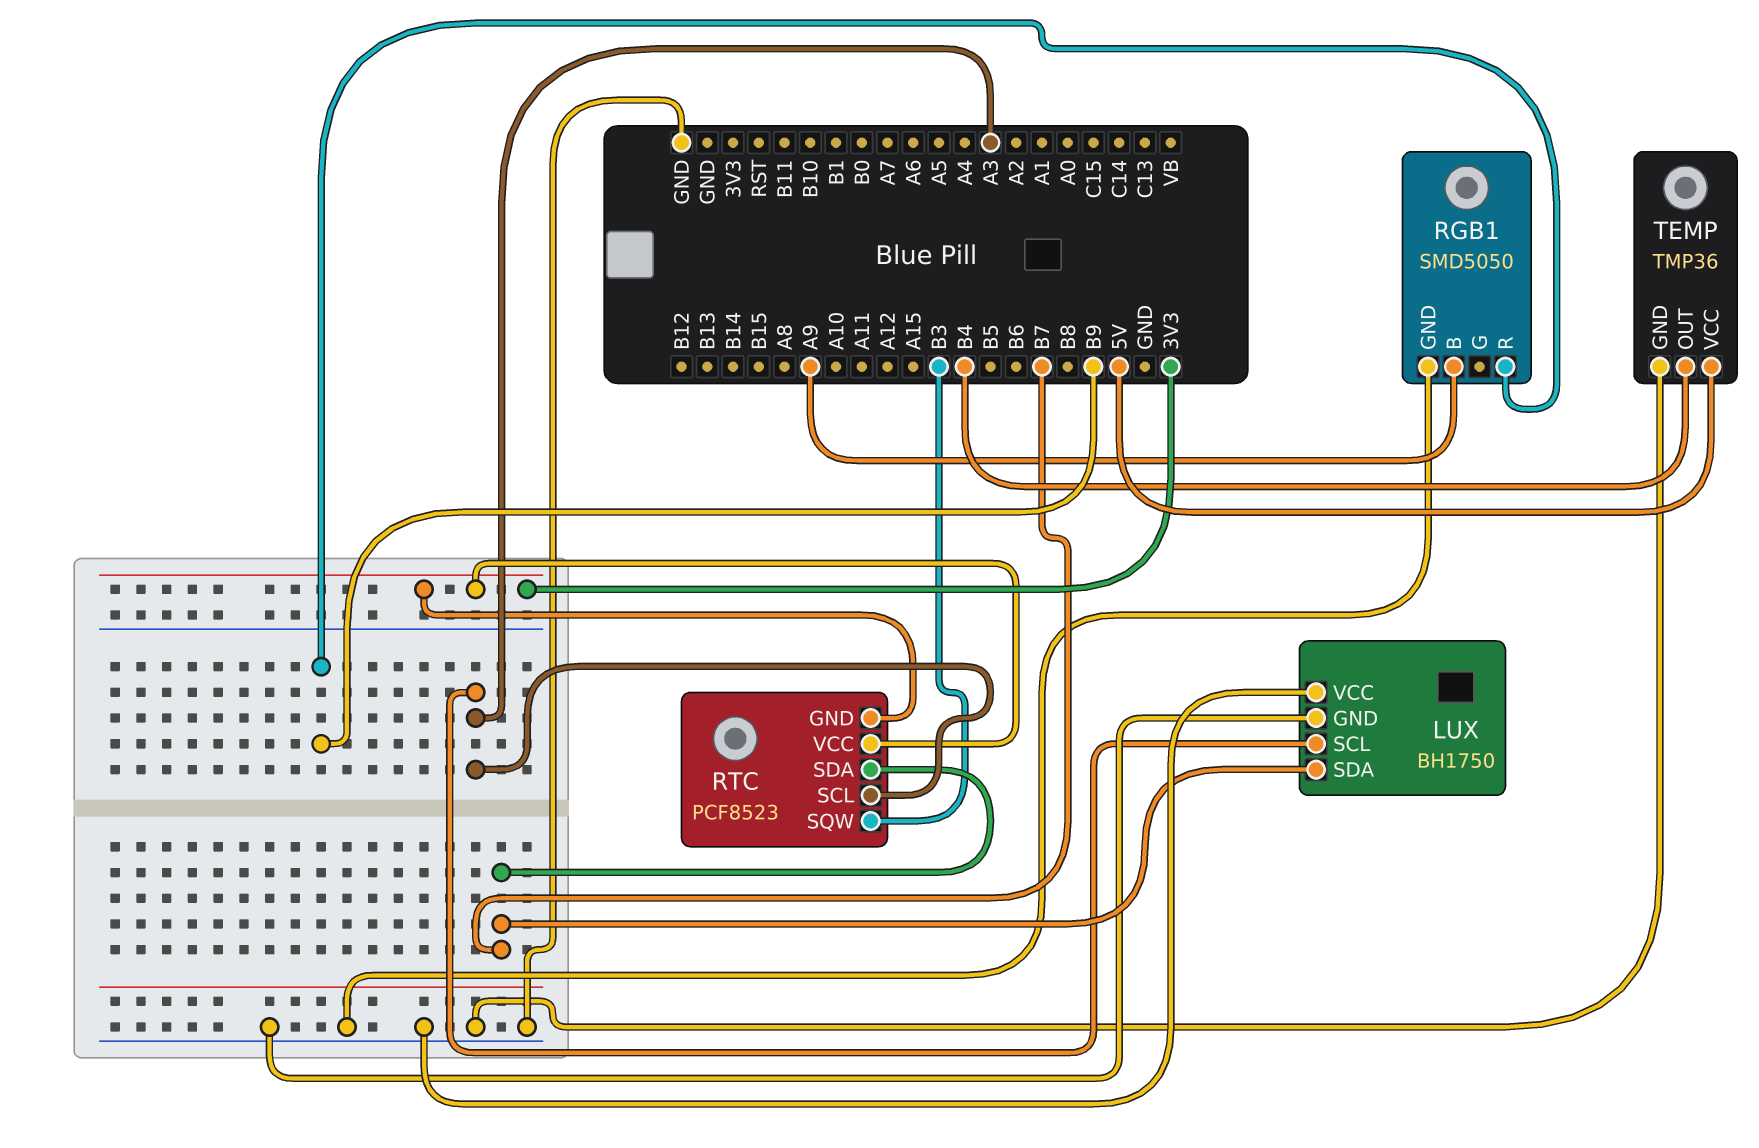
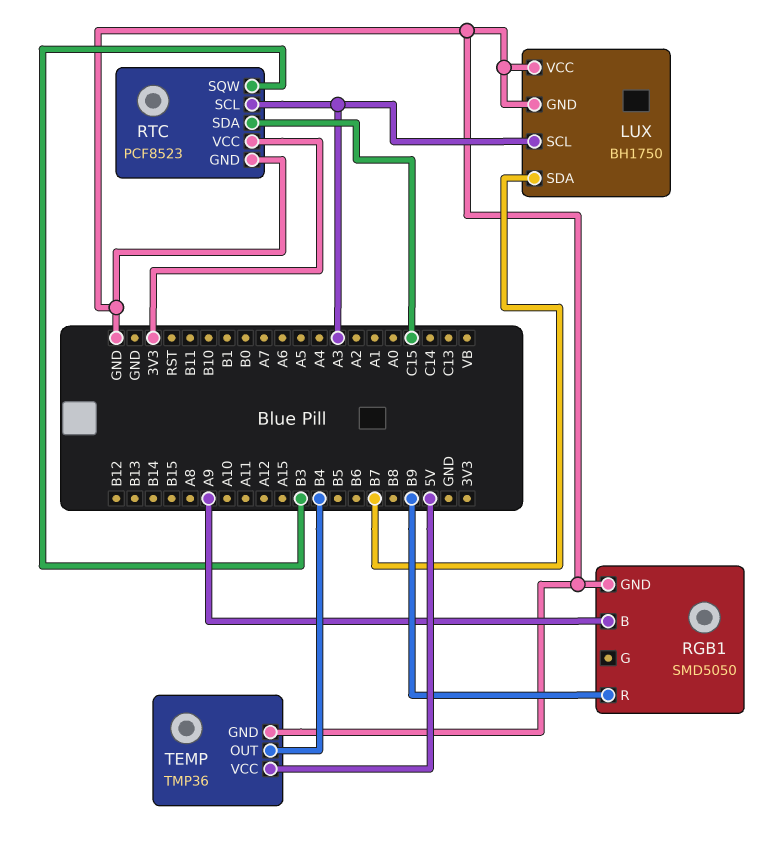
RTC pin GND: 3V3 -> GND
RTC pin SDA: B7 -> C15

